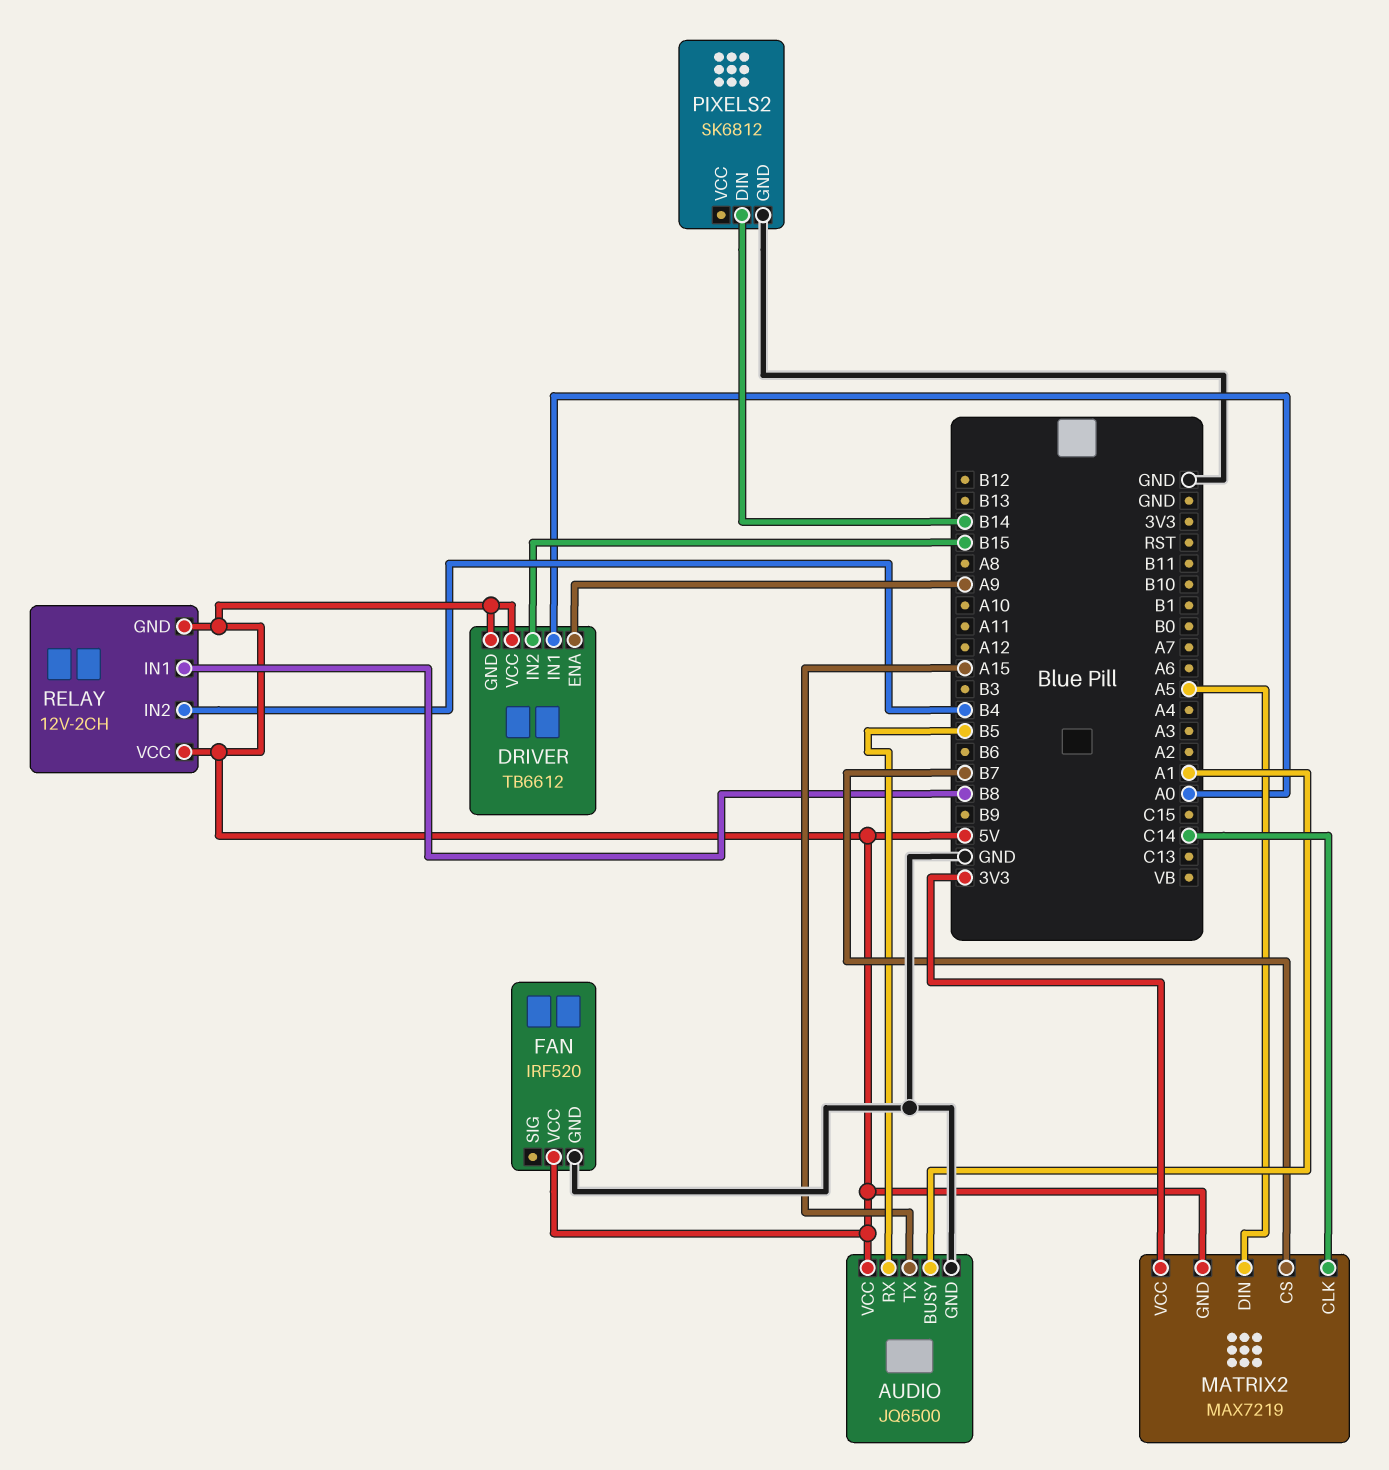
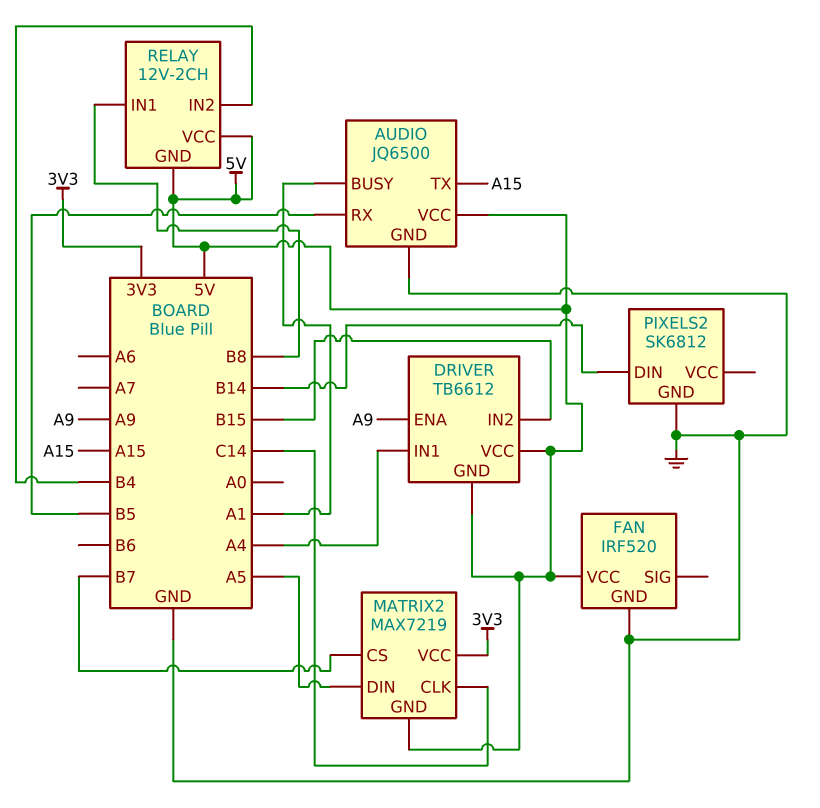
DRIVER pin IN1: A0 -> A4

